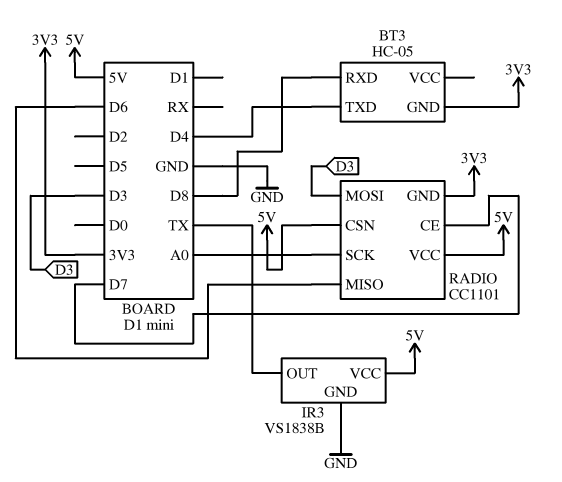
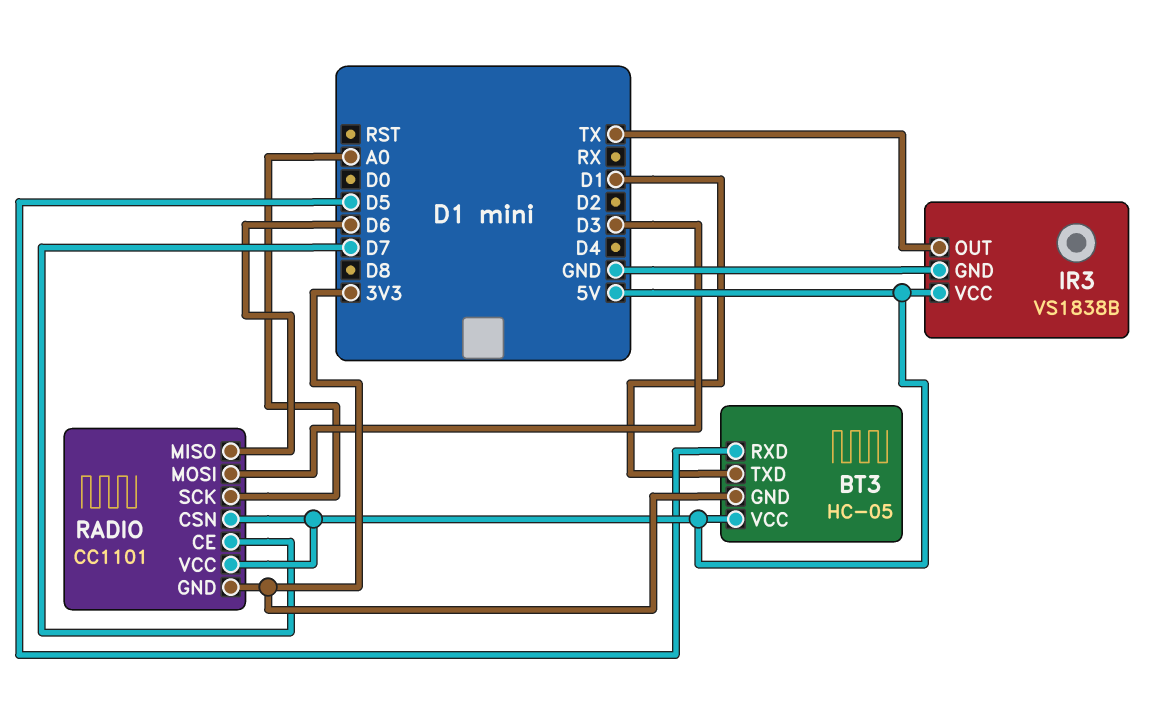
BT3 pin RXD: D8 -> D5
BT3 pin TXD: D4 -> D1
BT3 pin VCC: none -> 5V

